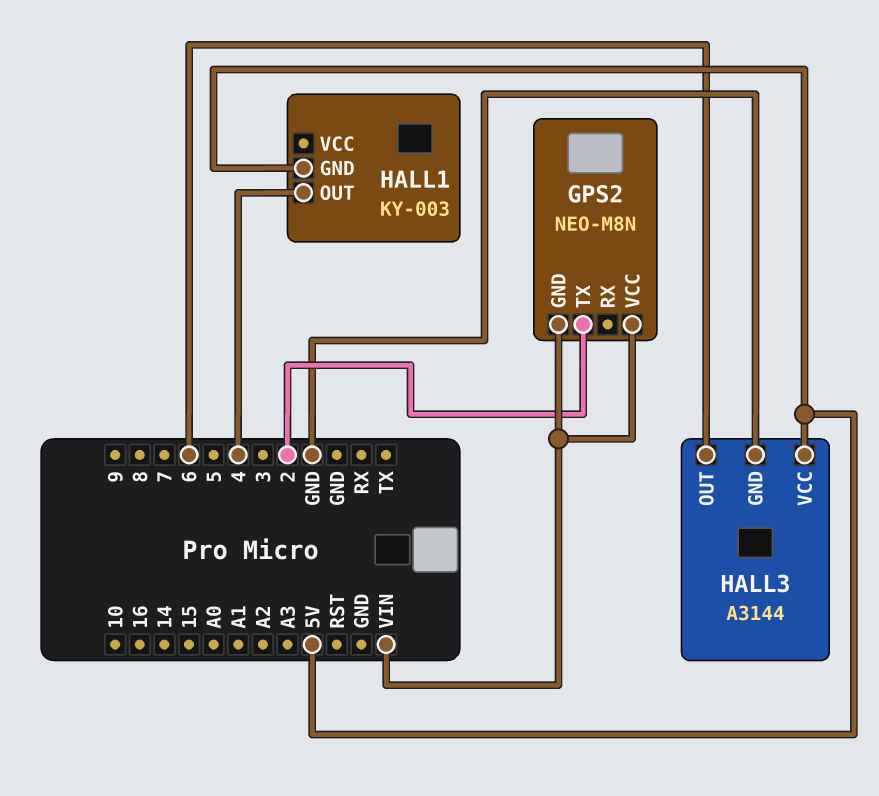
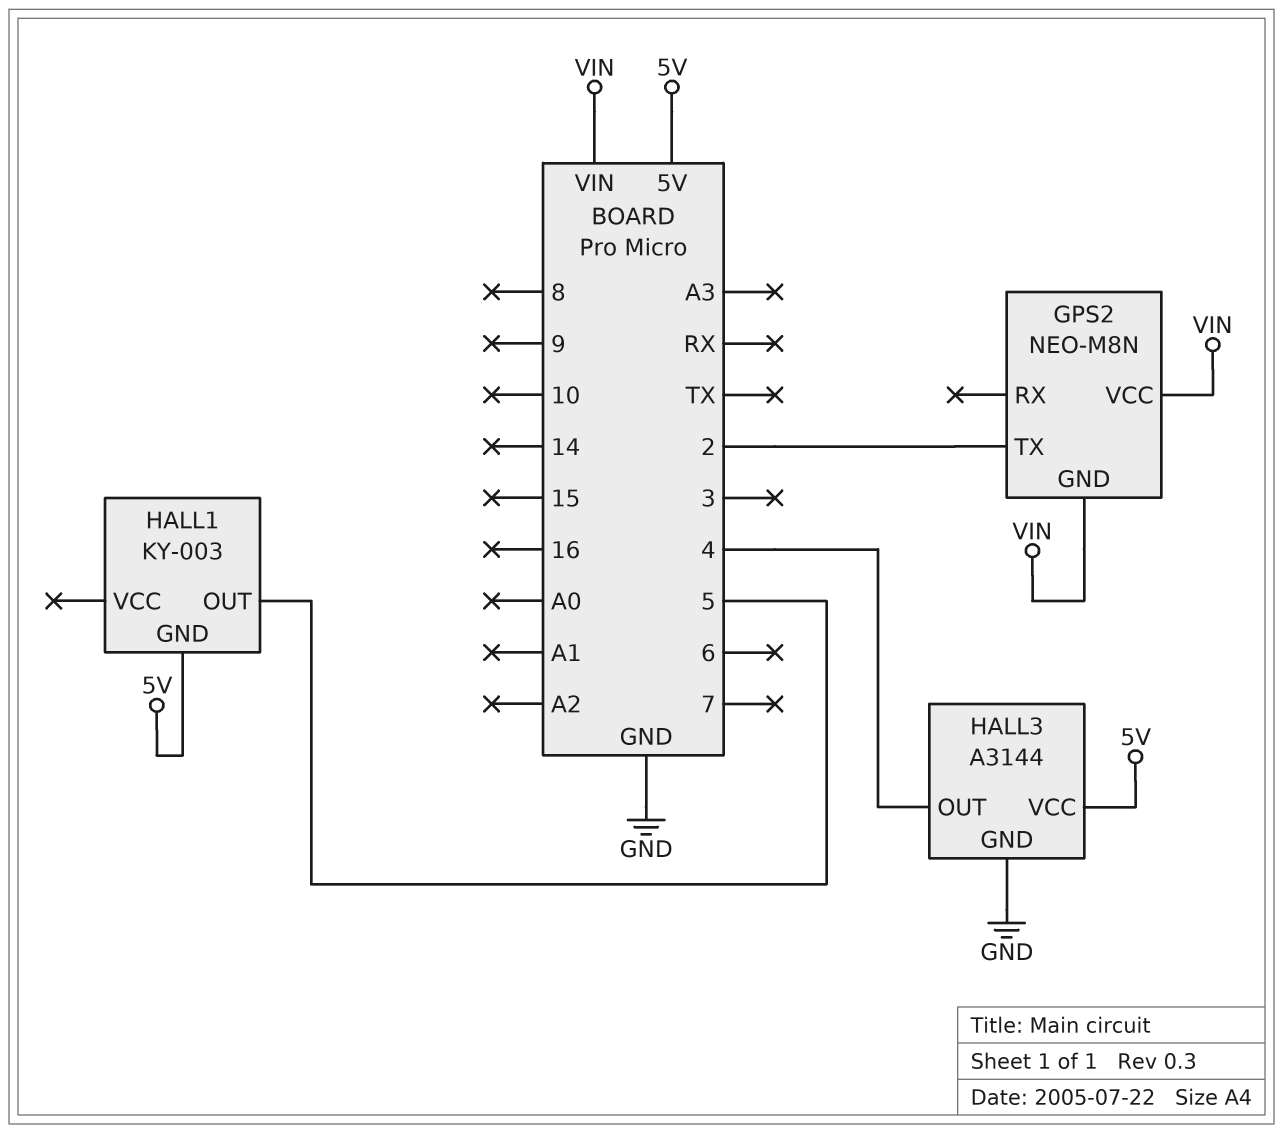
HALL1 pin OUT: 4 -> 5
HALL3 pin OUT: 6 -> 4

